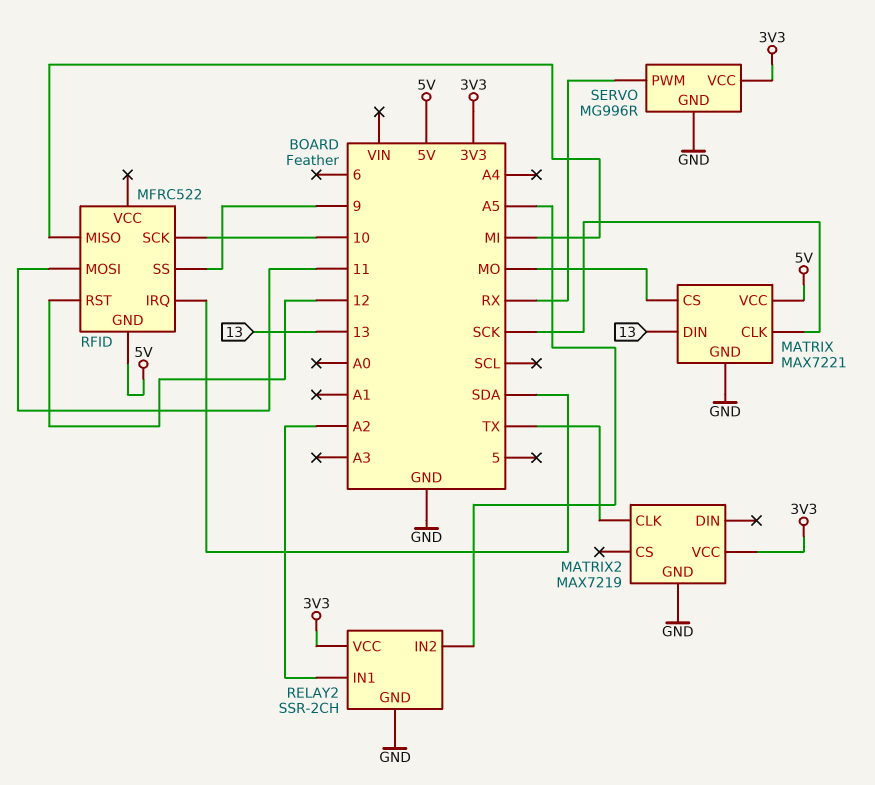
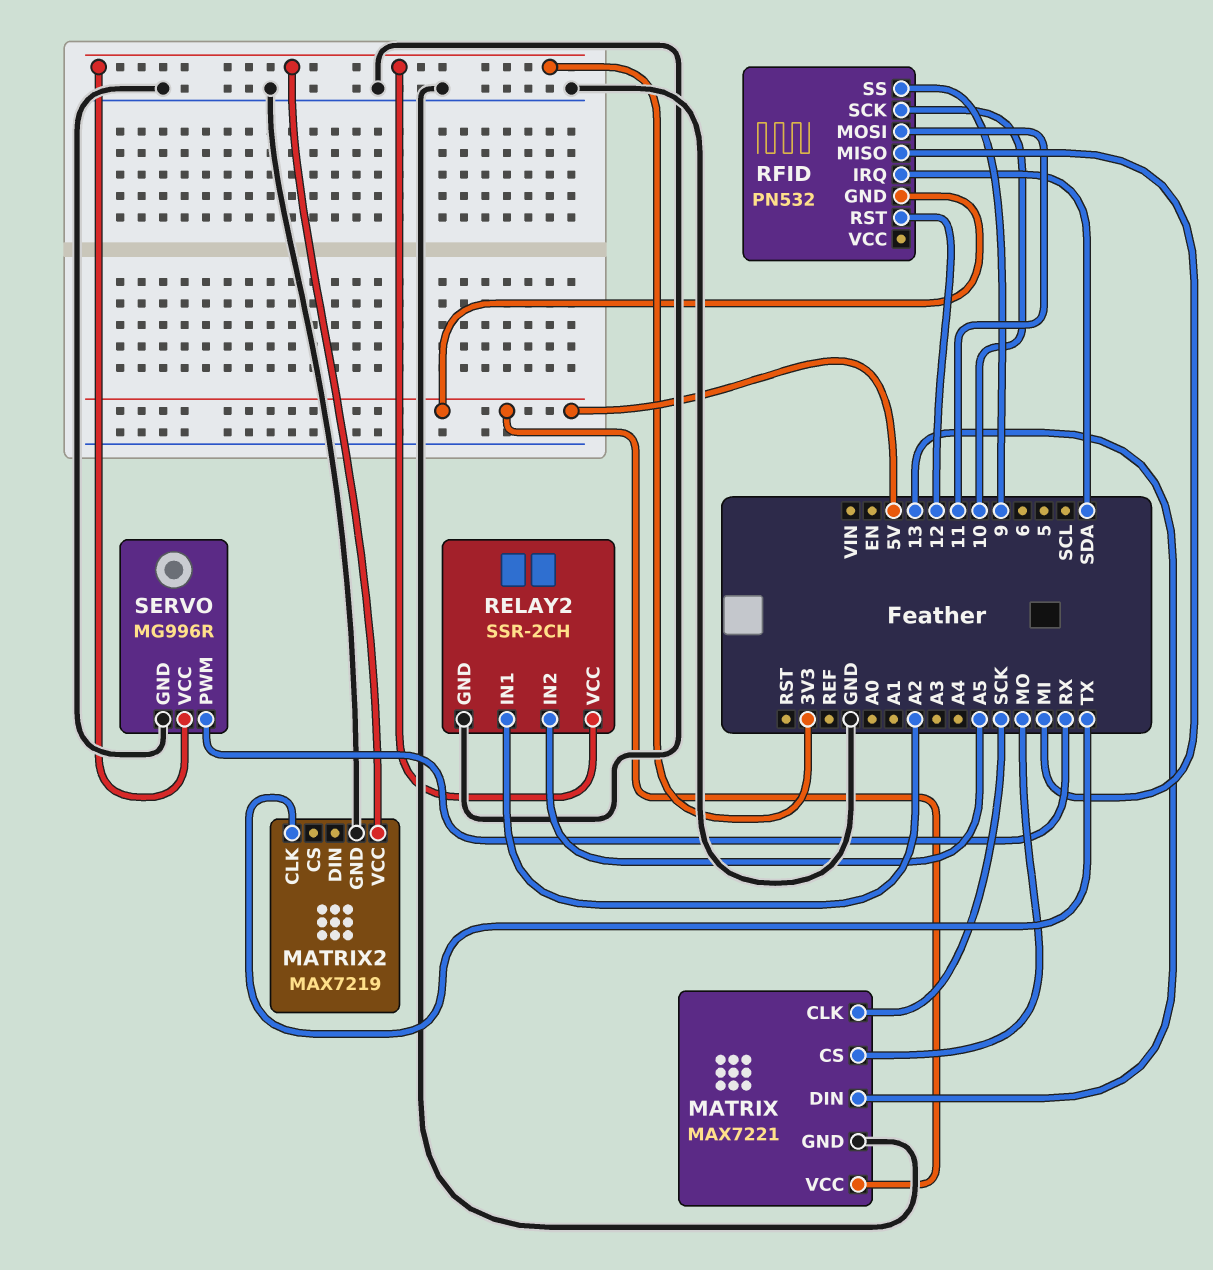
RFID: MFRC522 -> PN532

